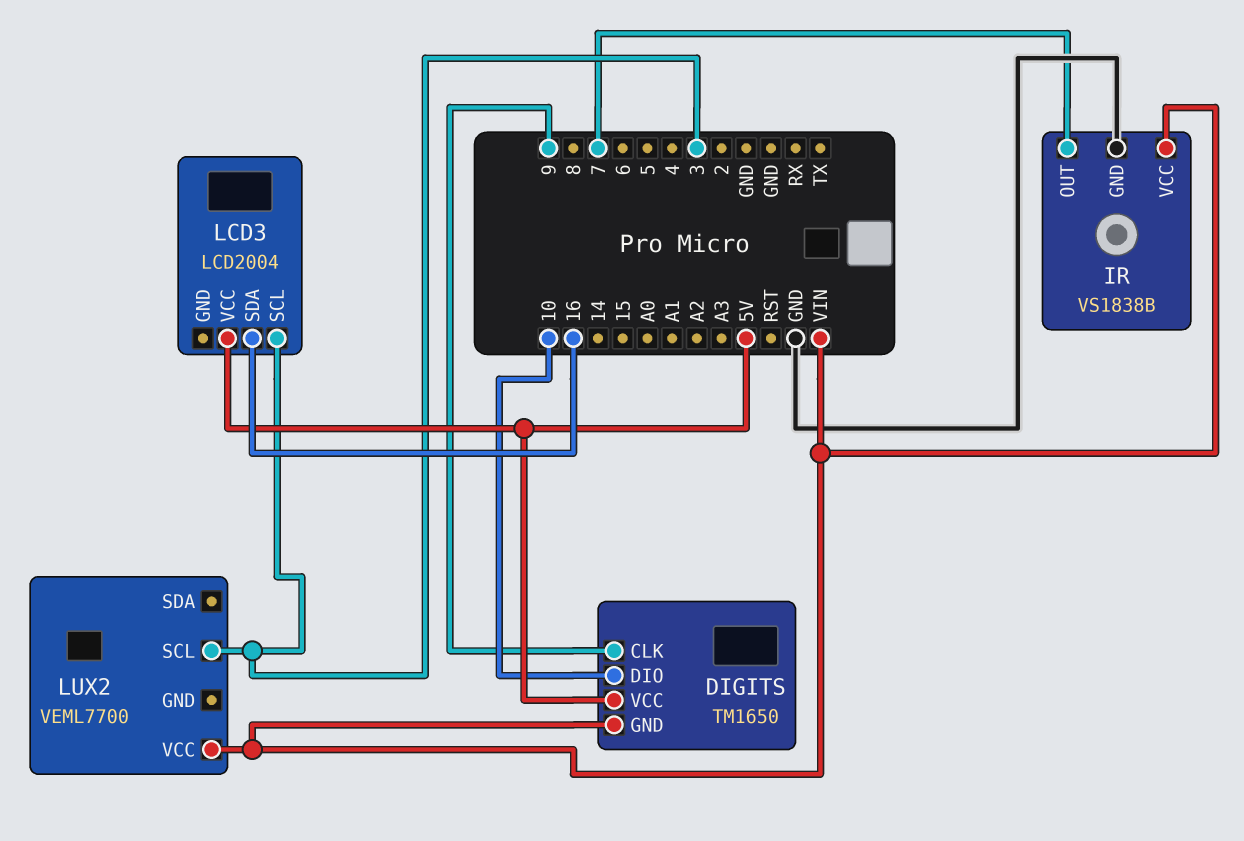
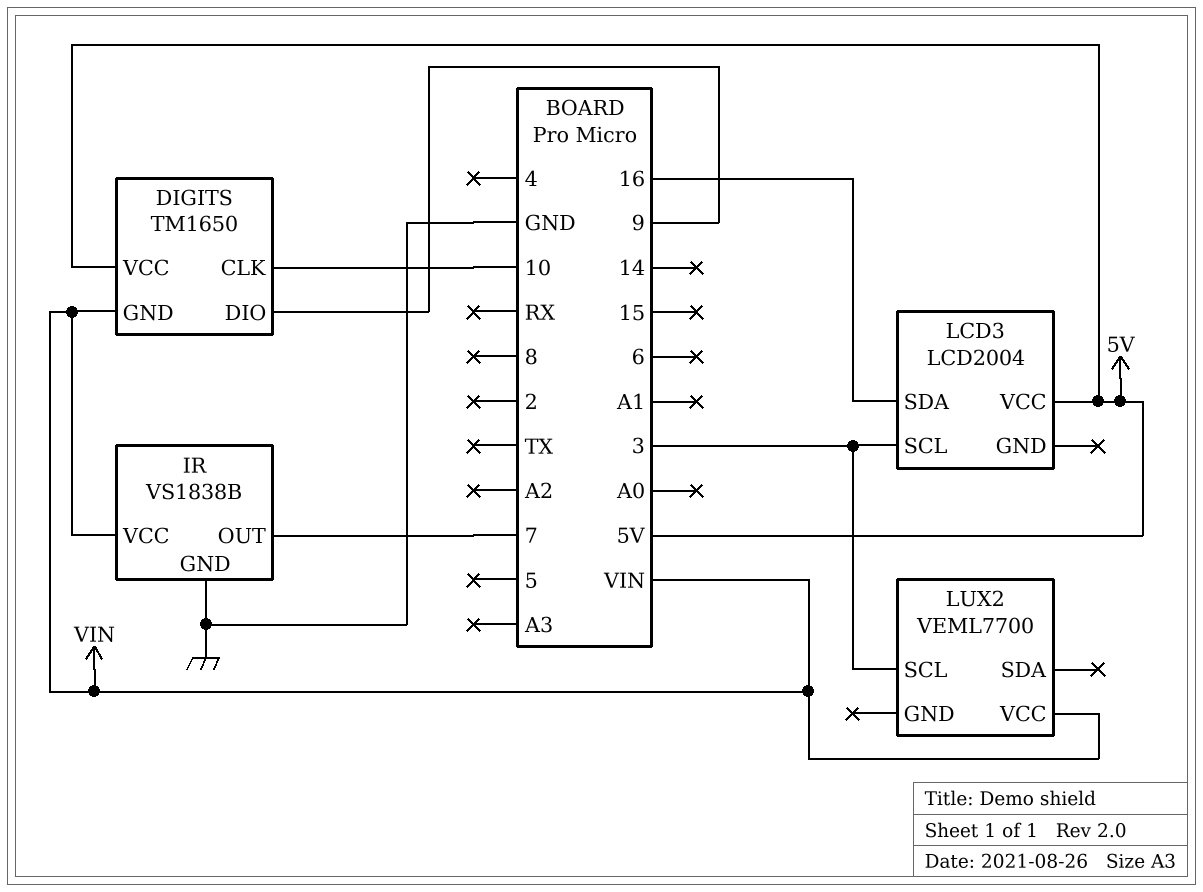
DIGITS pin CLK: 9 -> 10
DIGITS pin DIO: 10 -> 9

